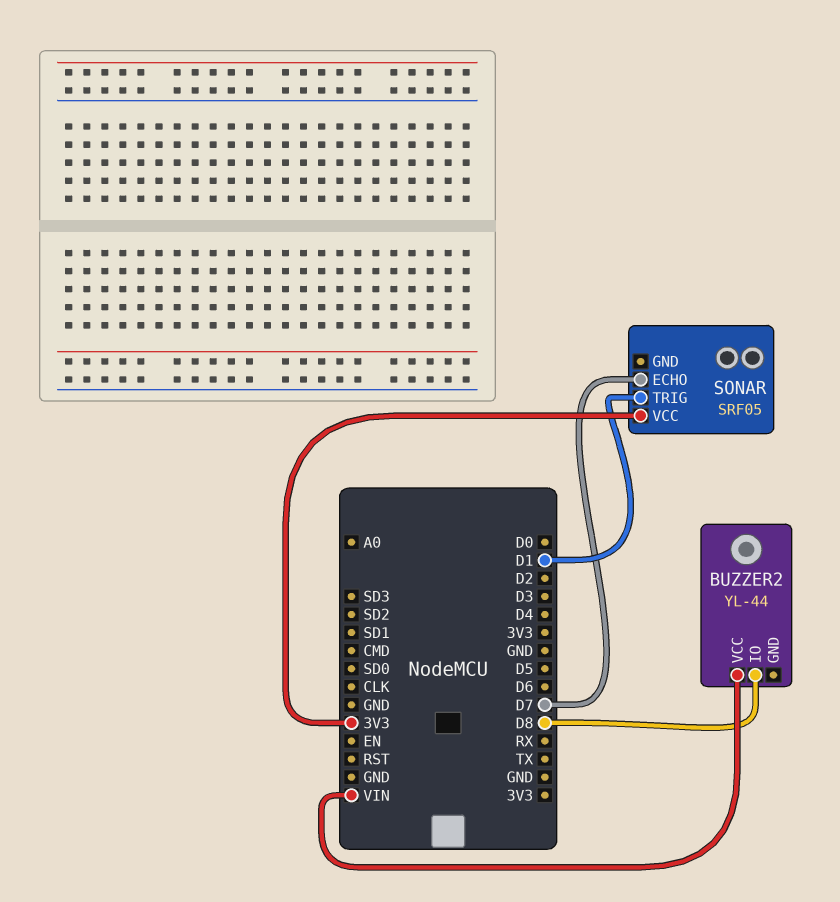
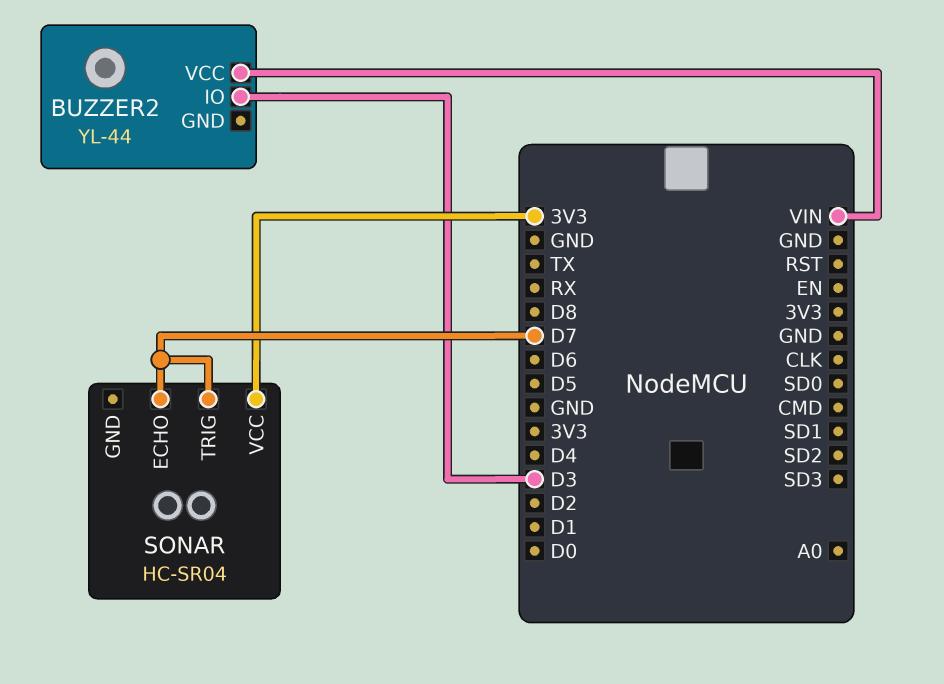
BUZZER2 pin IO: D8 -> D3
SONAR: SRF05 -> HC-SR04
SONAR pin TRIG: D1 -> D7

